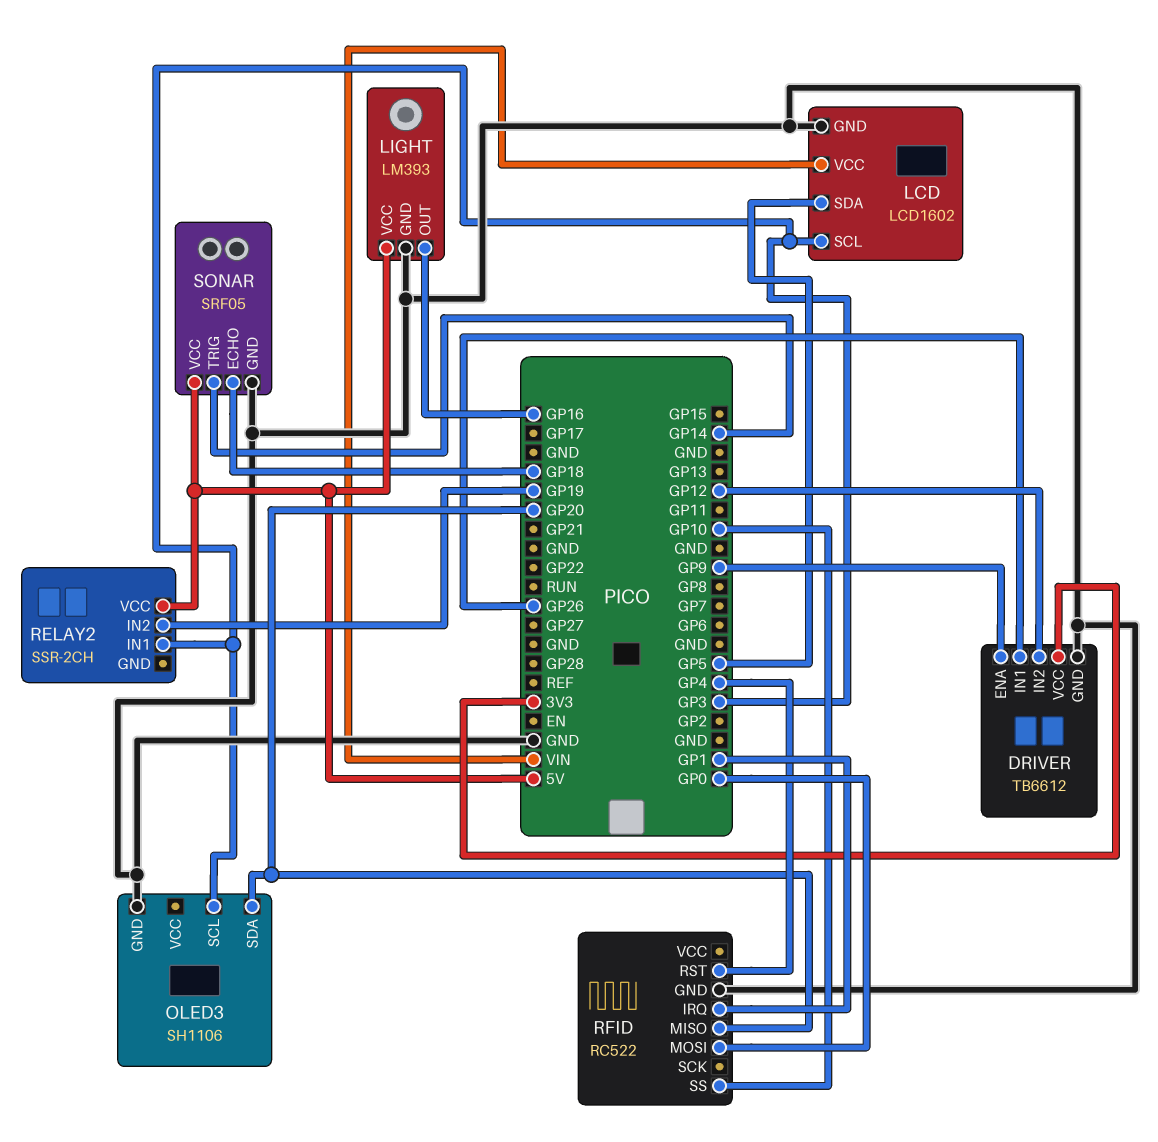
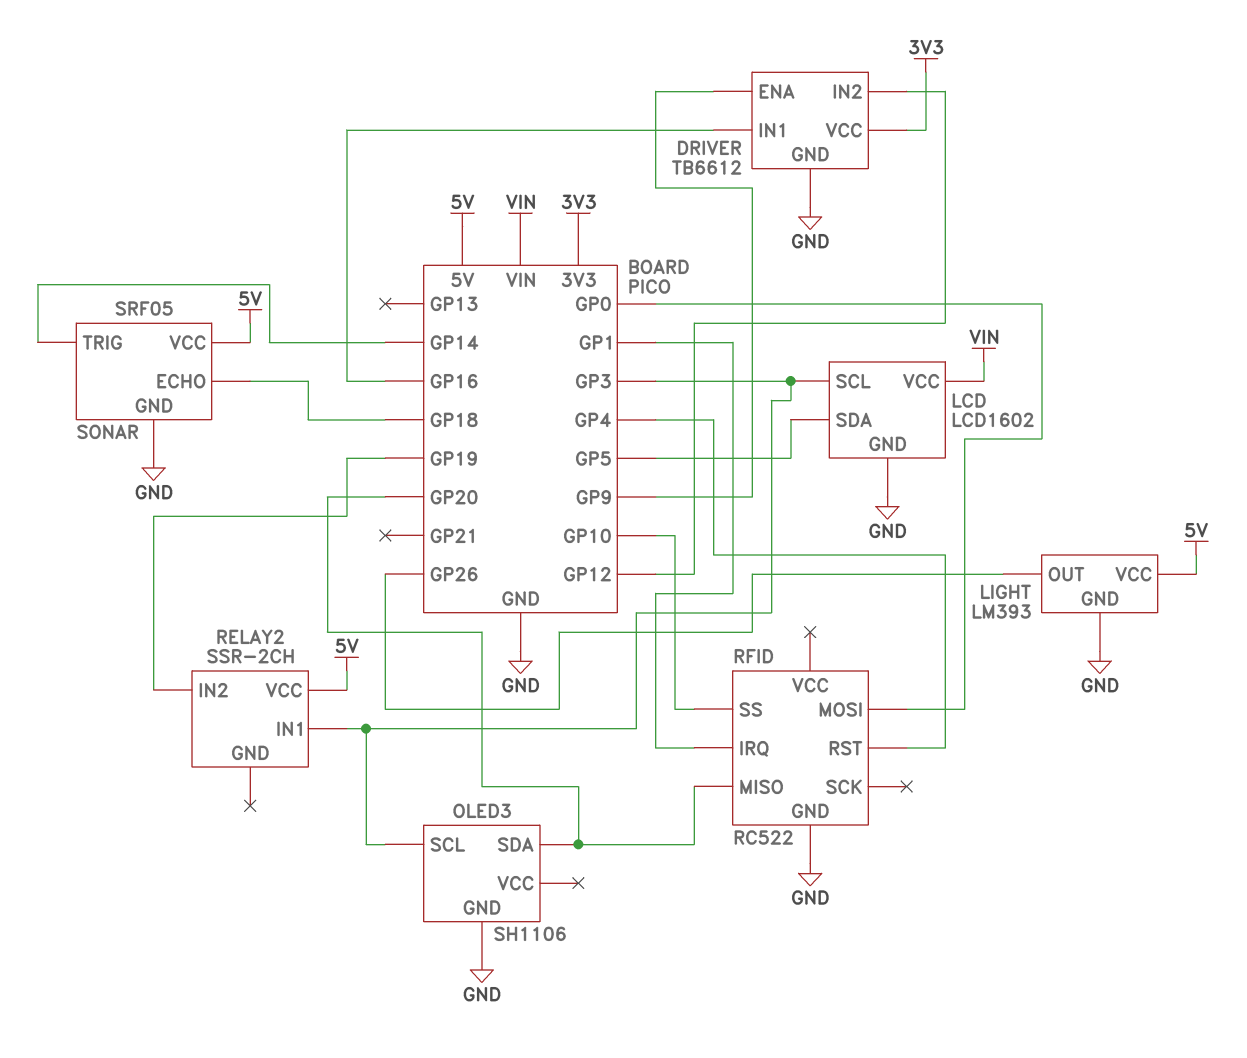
DRIVER pin IN1: GP26 -> GP16
LIGHT pin OUT: GP16 -> GP26

